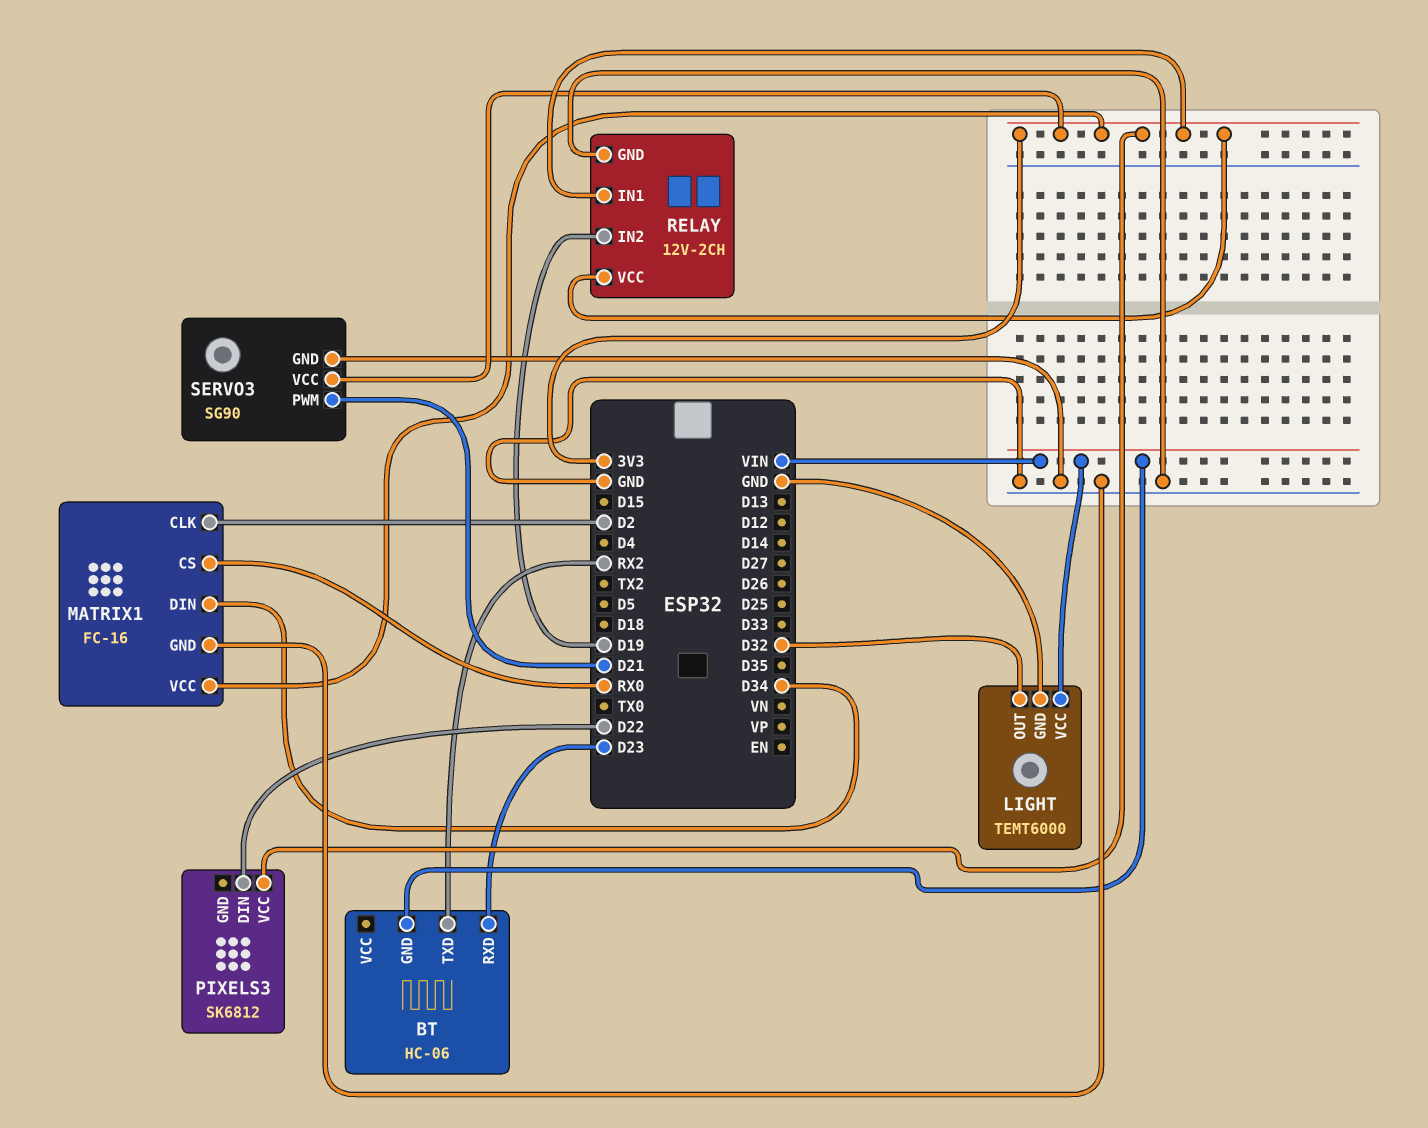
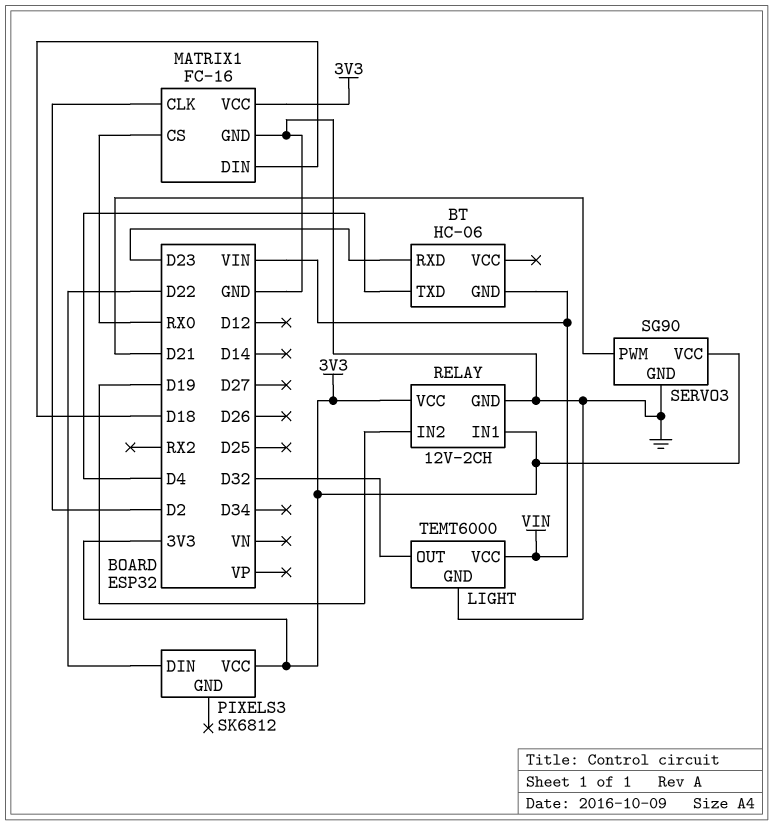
BT pin TXD: RX2 -> D4
MATRIX1 pin DIN: D34 -> D18

